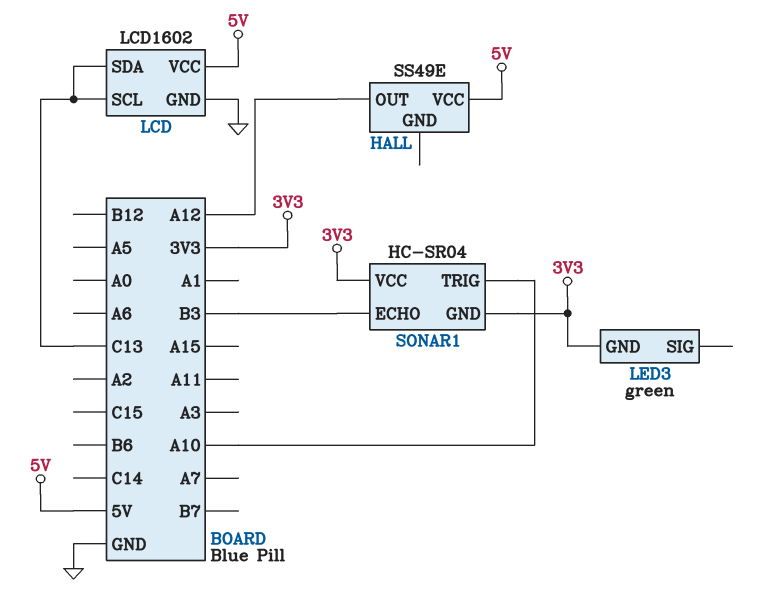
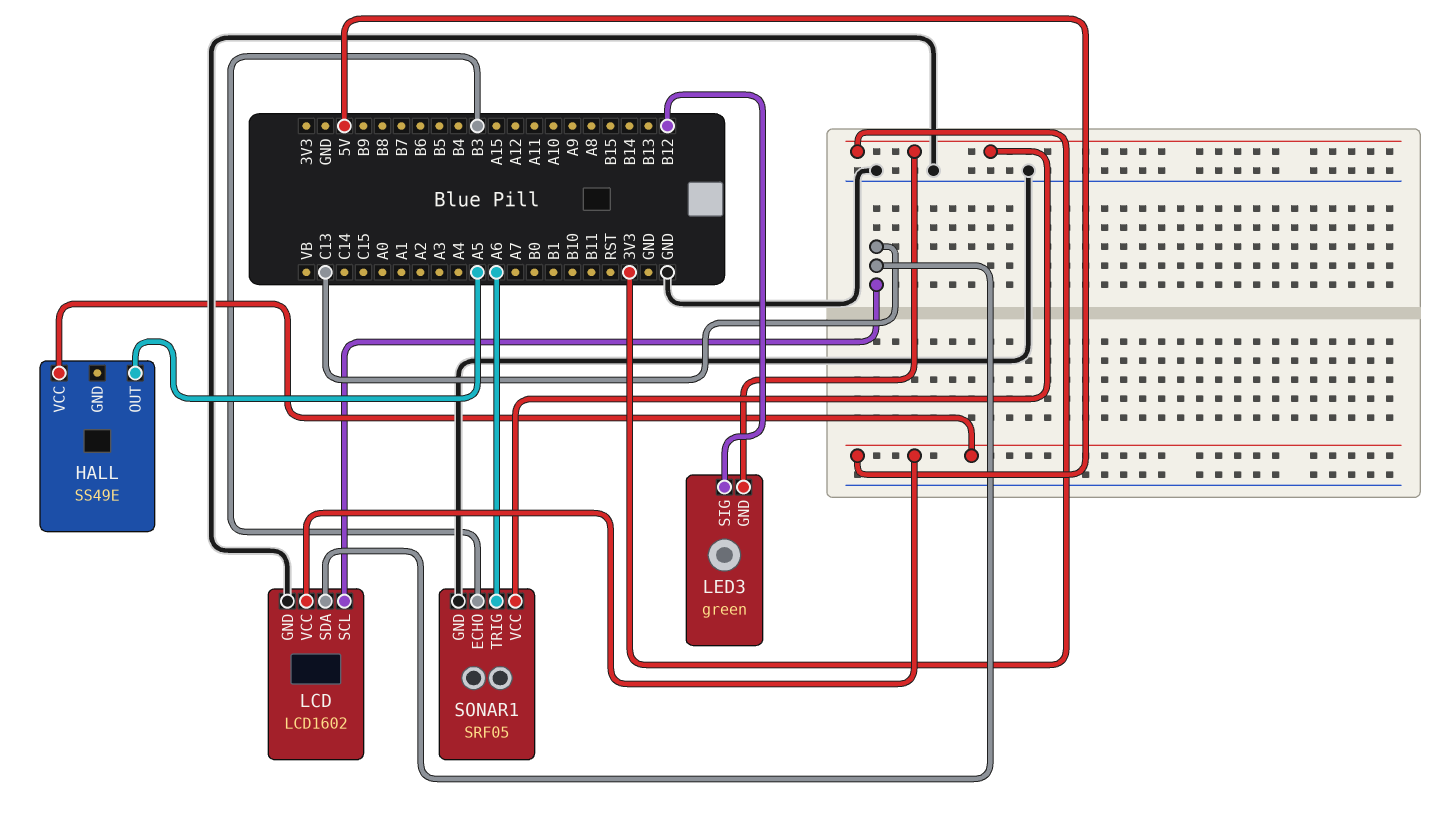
HALL pin OUT: A12 -> A5
LED3 pin SIG: none -> B12
SONAR1: HC-SR04 -> SRF05
SONAR1 pin GND: 3V3 -> GND
SONAR1 pin TRIG: A10 -> A6

